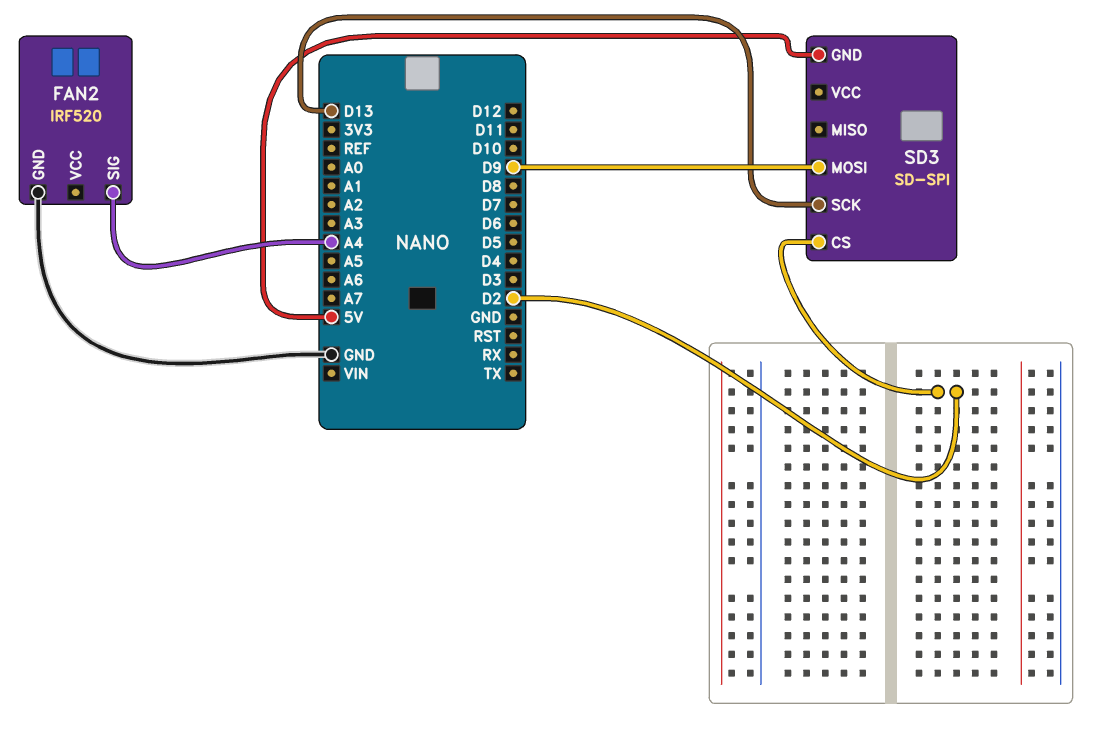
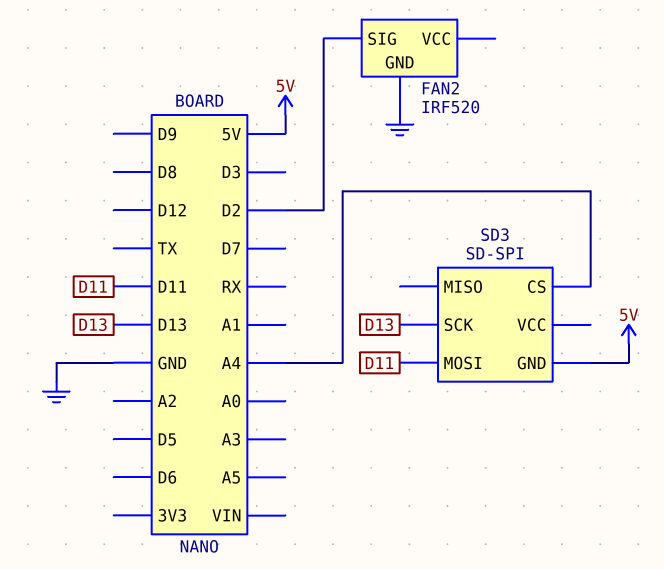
FAN2 pin SIG: A4 -> D2
SD3 pin CS: D2 -> A4
SD3 pin MOSI: D9 -> D11

